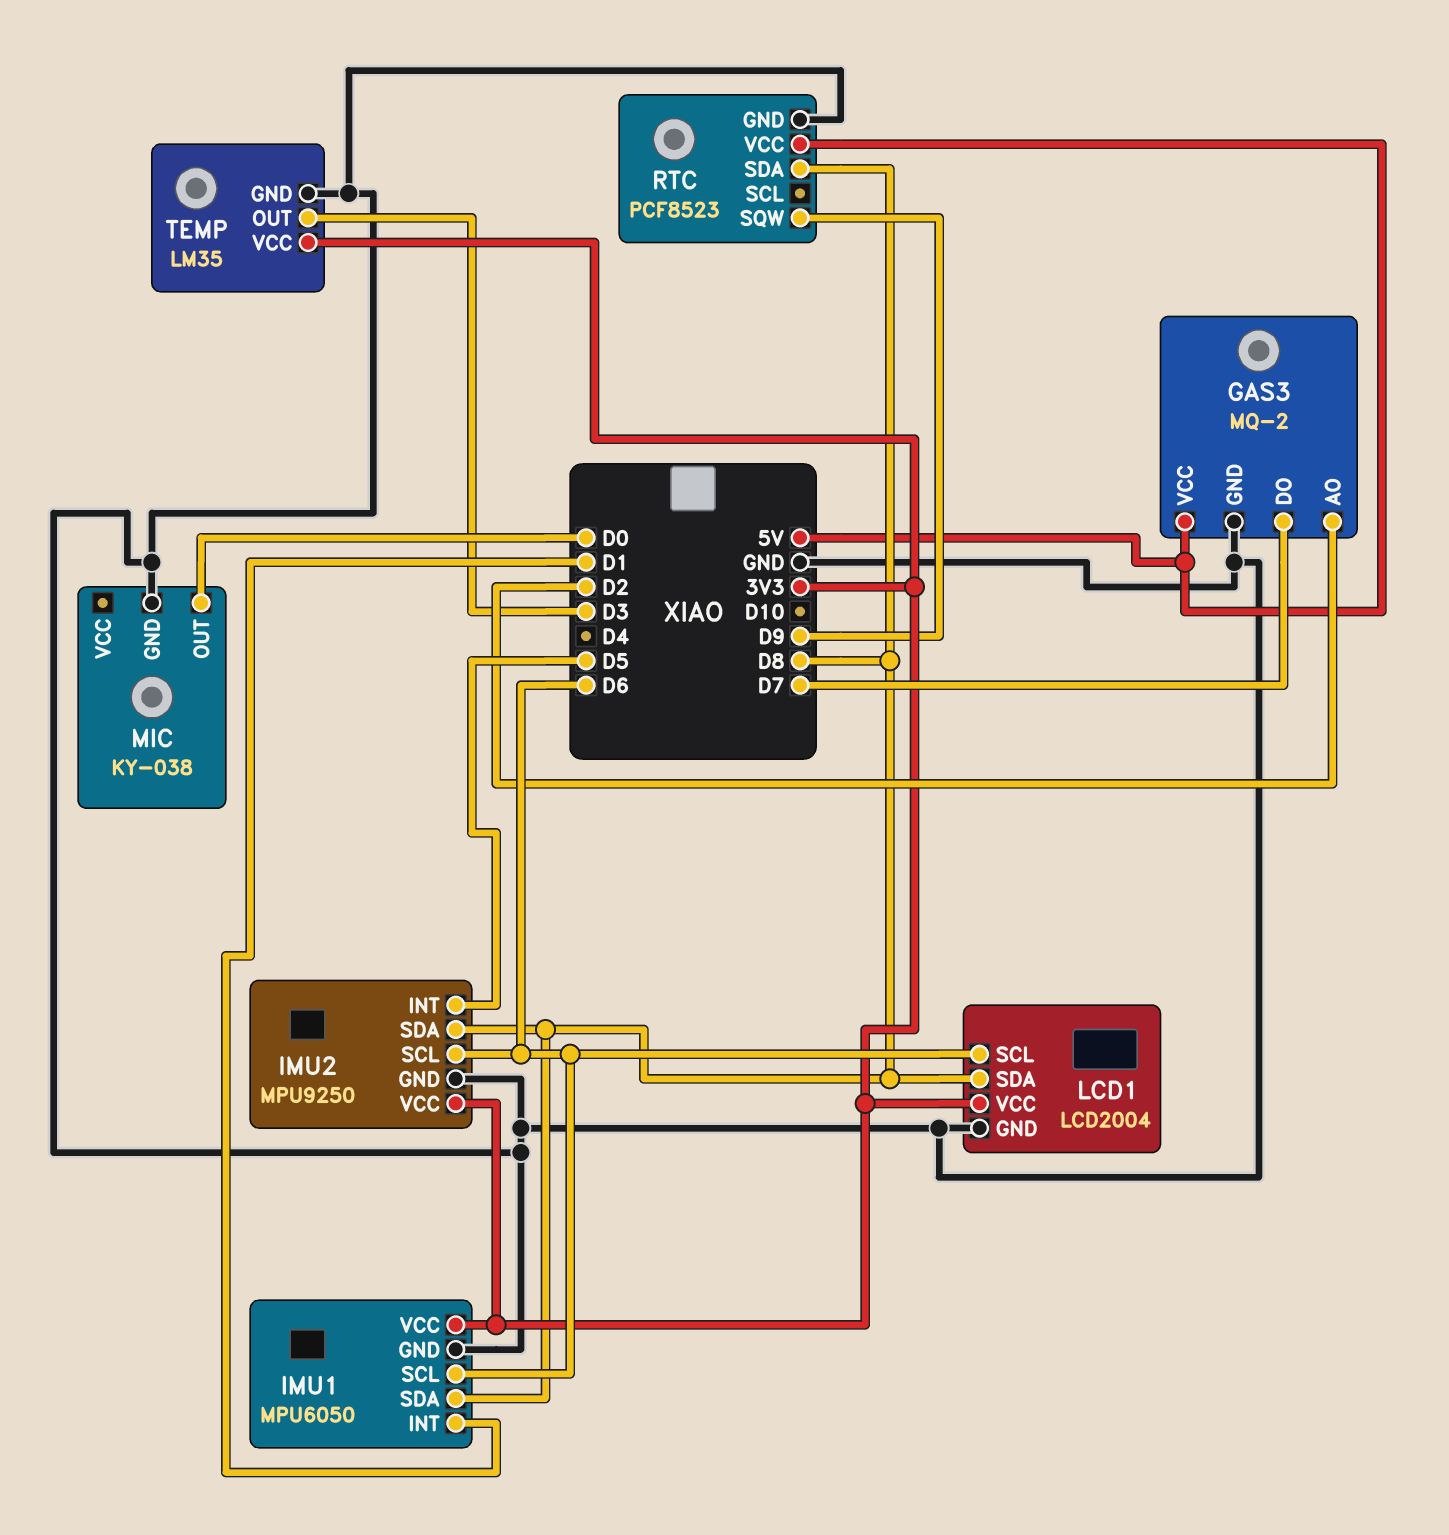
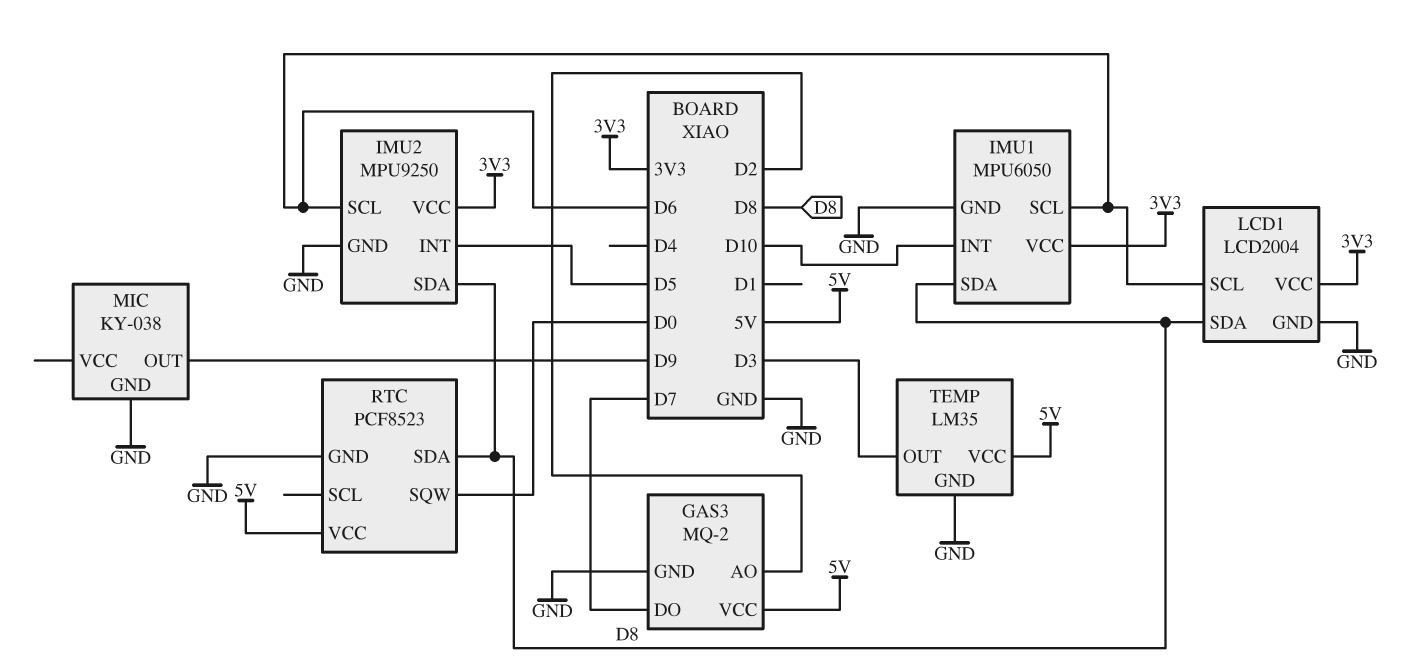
IMU1 pin INT: D1 -> D10
MIC pin OUT: D0 -> D9
RTC pin SQW: D9 -> D0
TEMP pin VCC: 3V3 -> 5V

